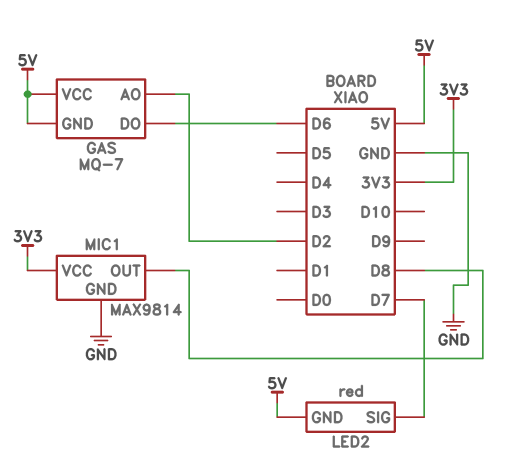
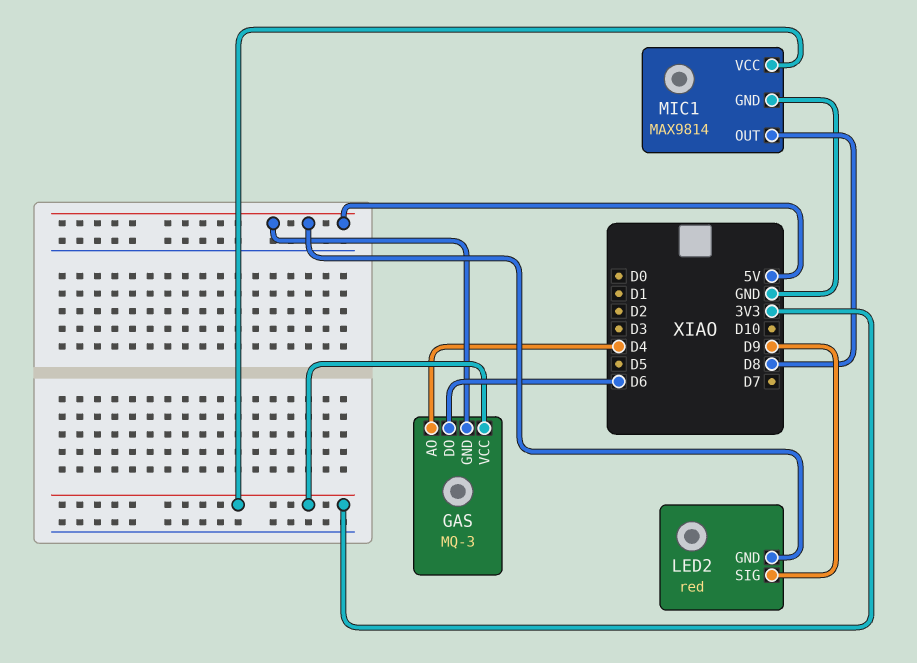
GAS: MQ-7 -> MQ-3
GAS pin AO: D2 -> D4
GAS pin VCC: 5V -> 3V3
LED2 pin SIG: D7 -> D9

